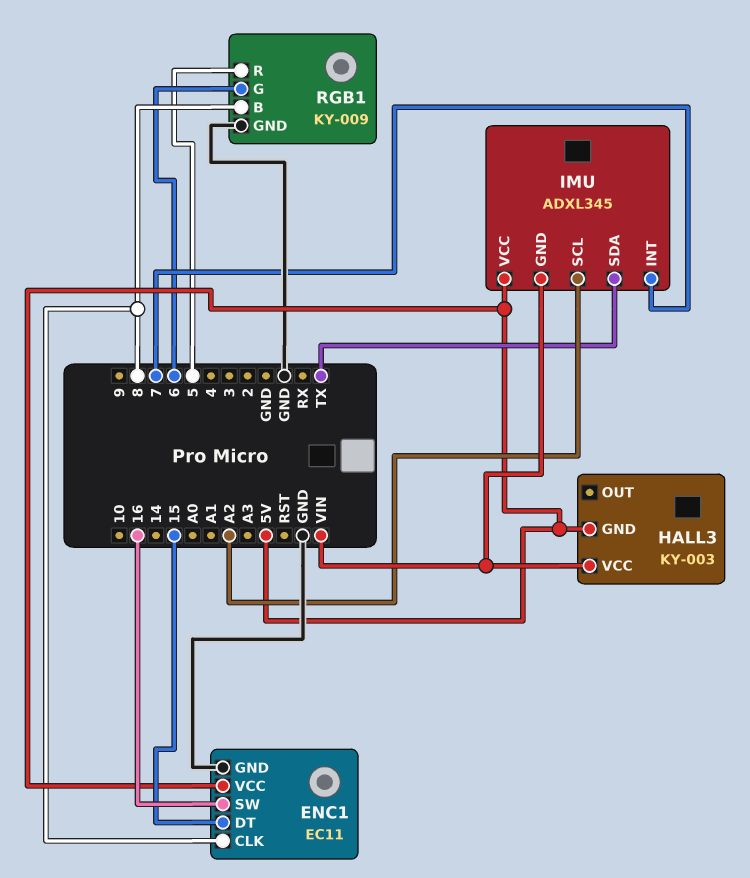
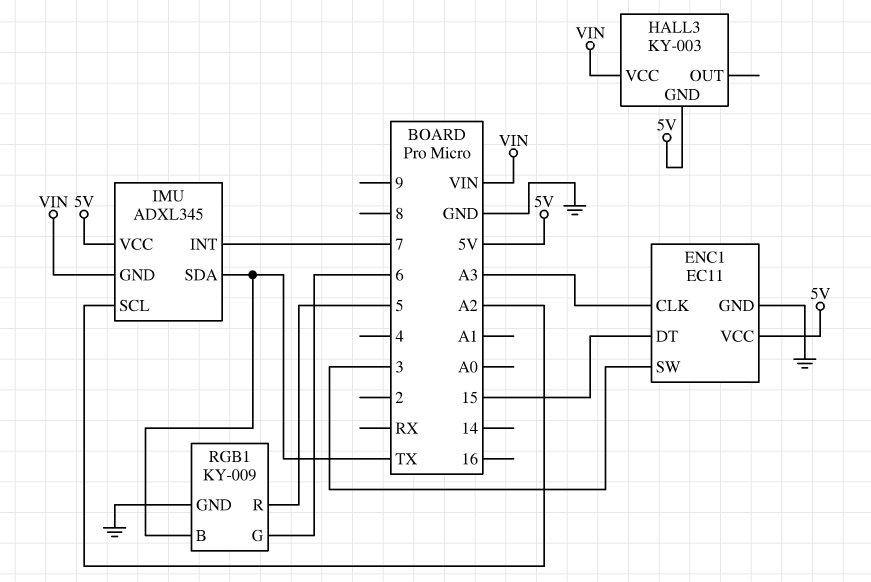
ENC1 pin CLK: 8 -> A3
ENC1 pin SW: 16 -> 3
RGB1 pin B: 8 -> TX

